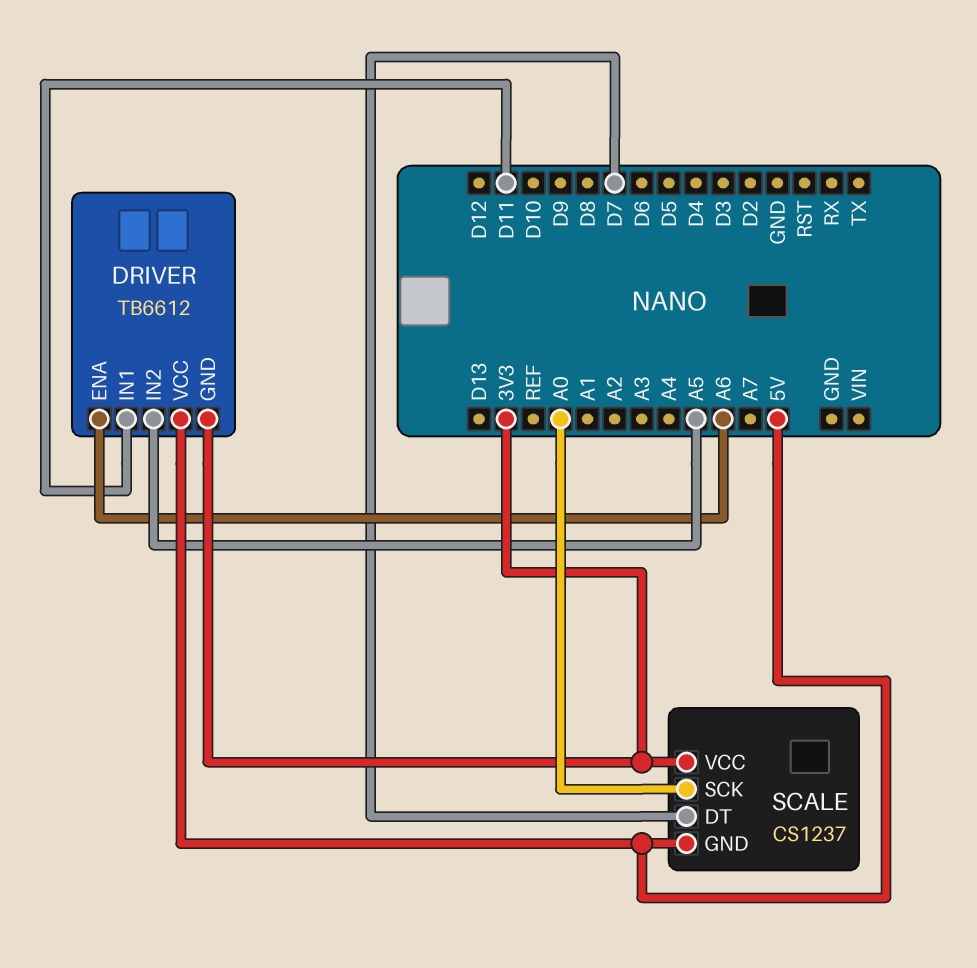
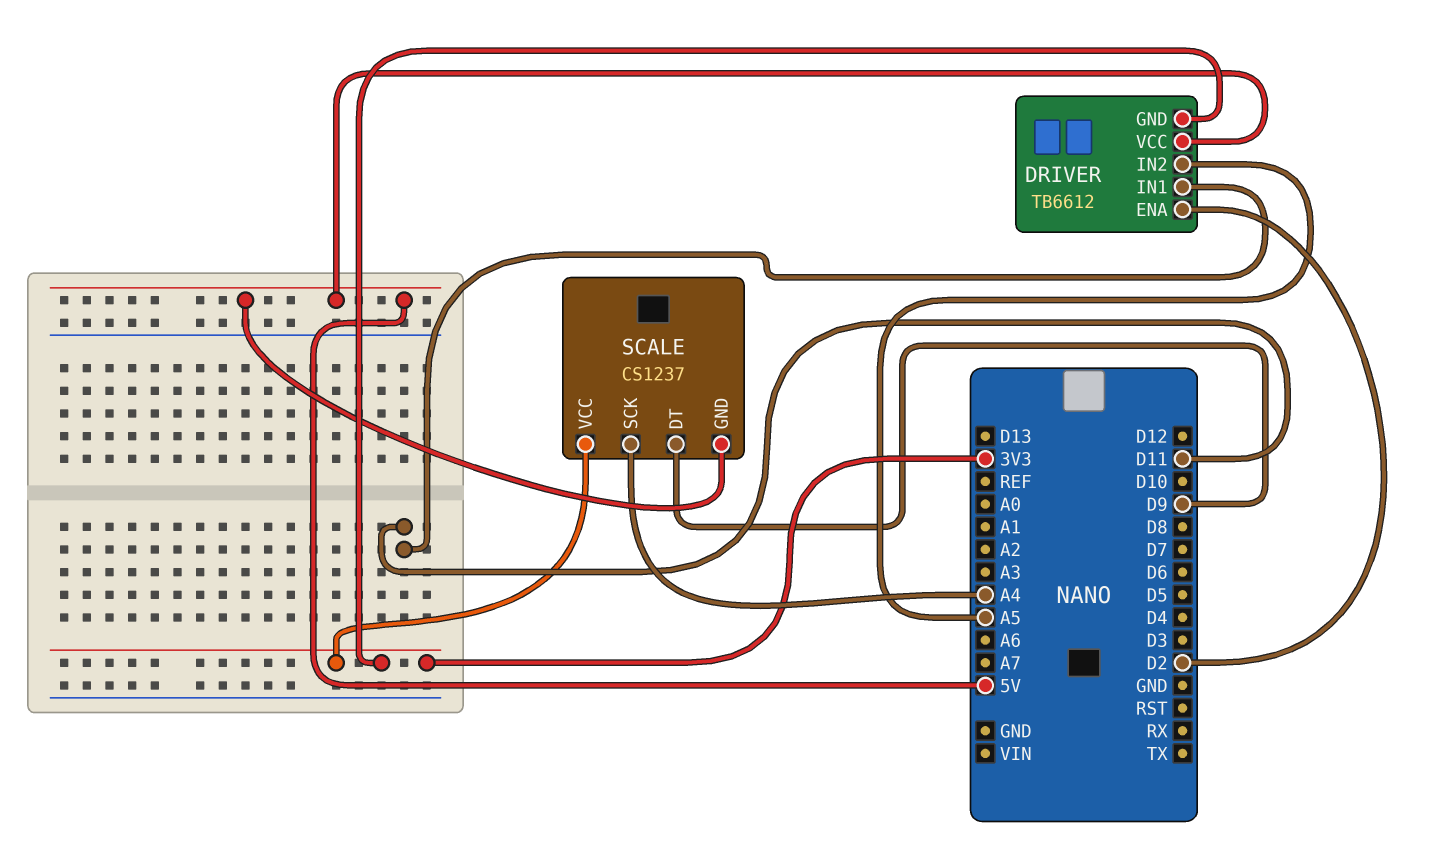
DRIVER pin ENA: A6 -> D2
SCALE pin DT: D7 -> D9
SCALE pin SCK: A0 -> A4

